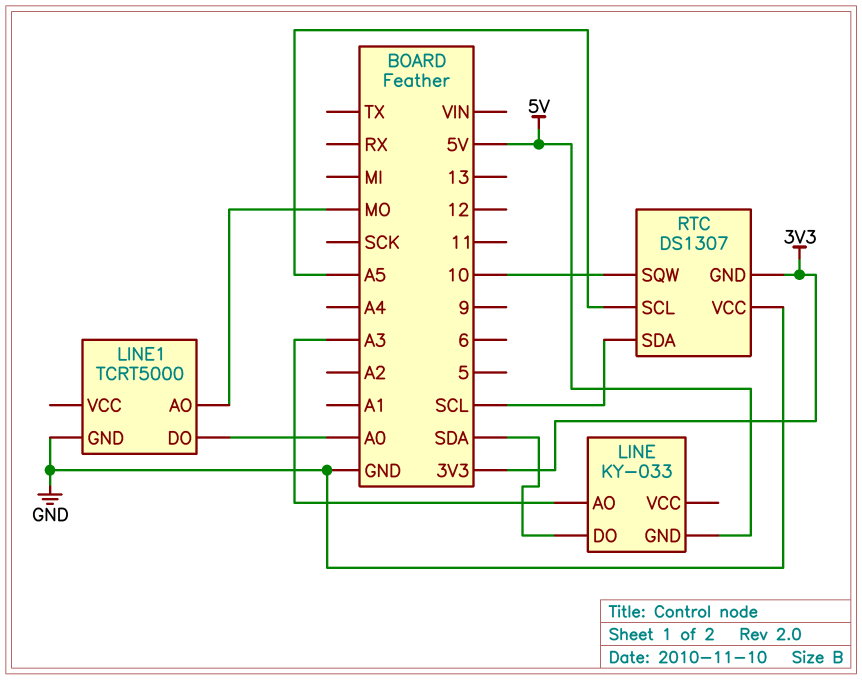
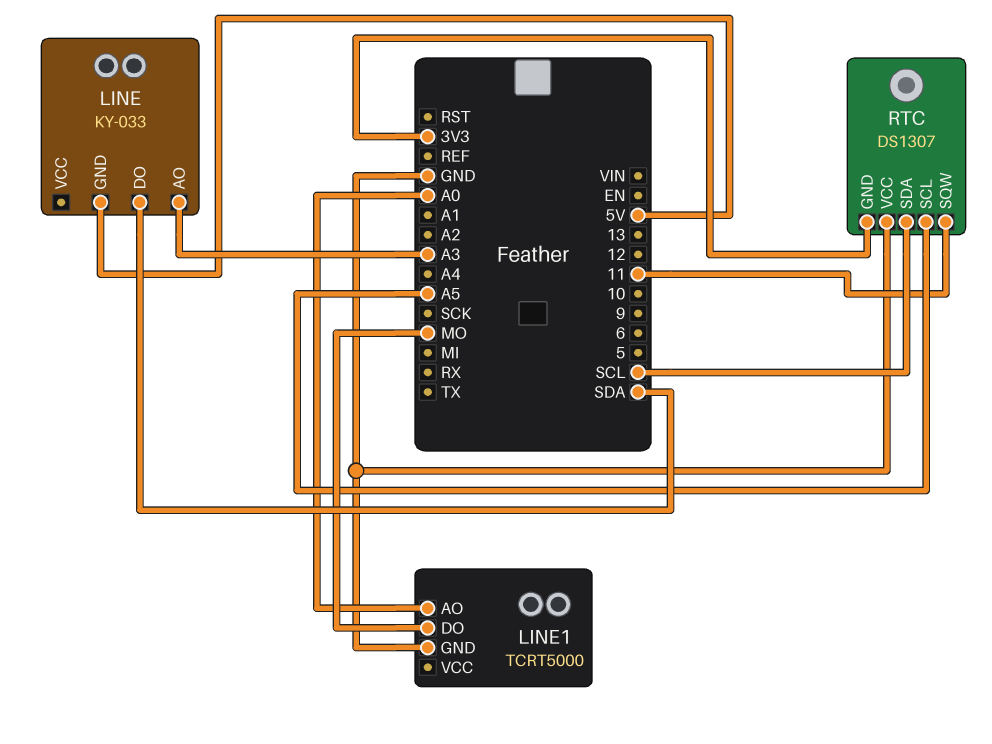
LINE1 pin AO: MO -> A0
LINE1 pin DO: A0 -> MO
RTC pin SQW: 10 -> 11

